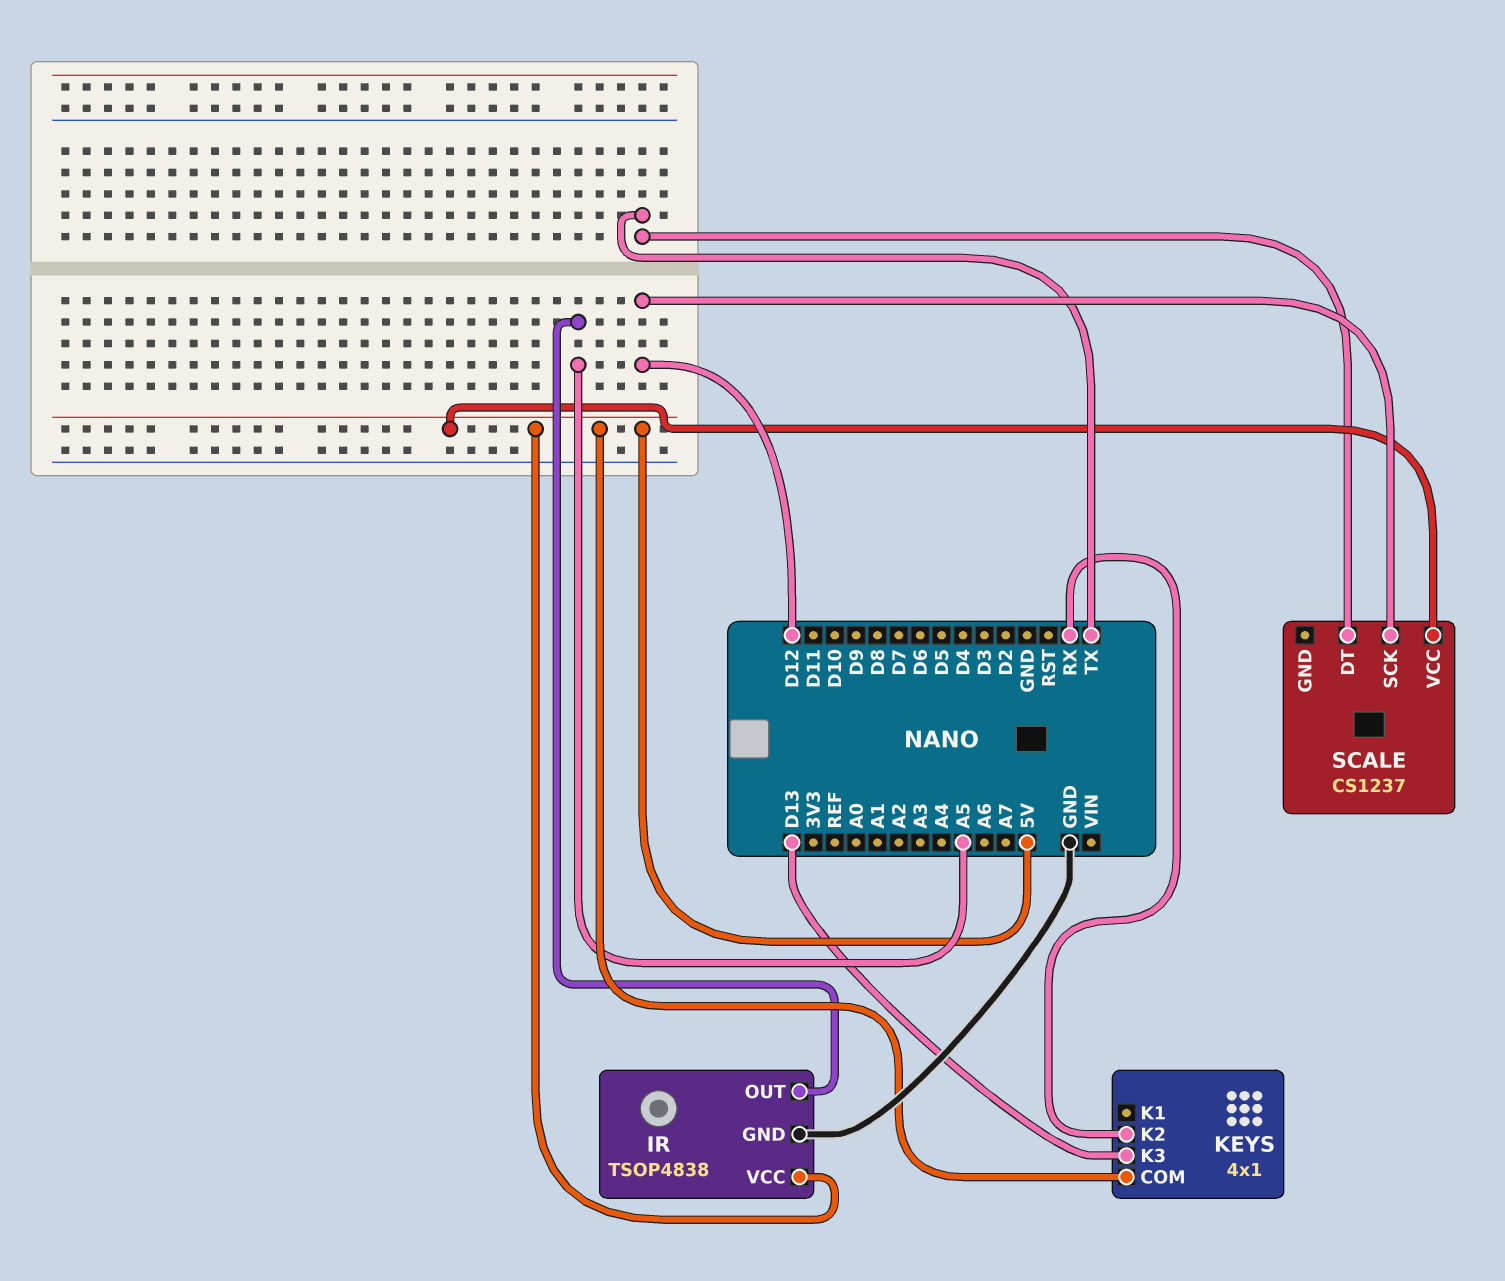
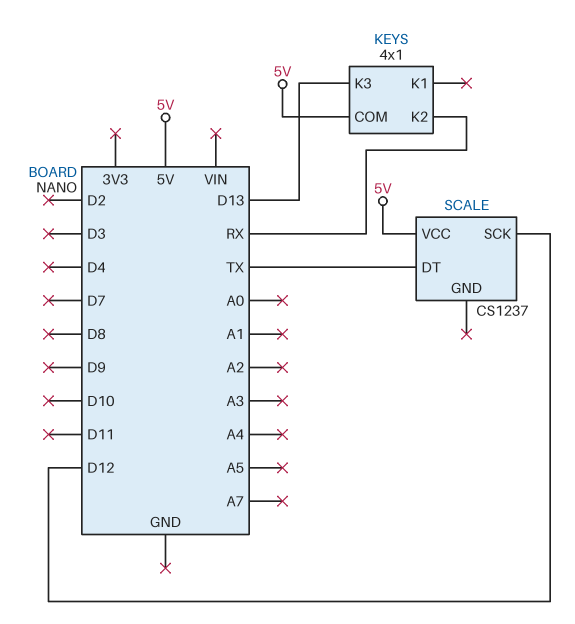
IR: TSOP4838 -> none
IR pin GND: GND -> none
IR pin OUT: A5 -> none
IR pin VCC: 5V -> none

